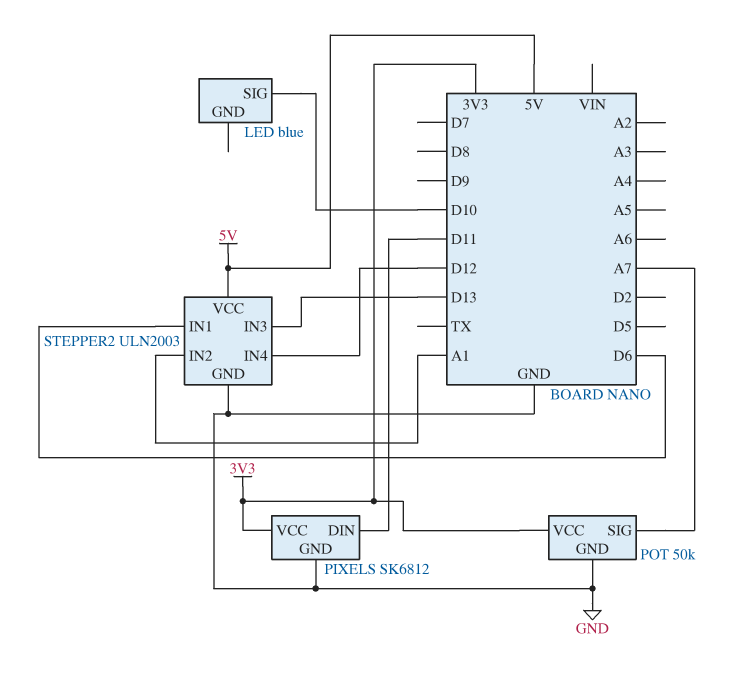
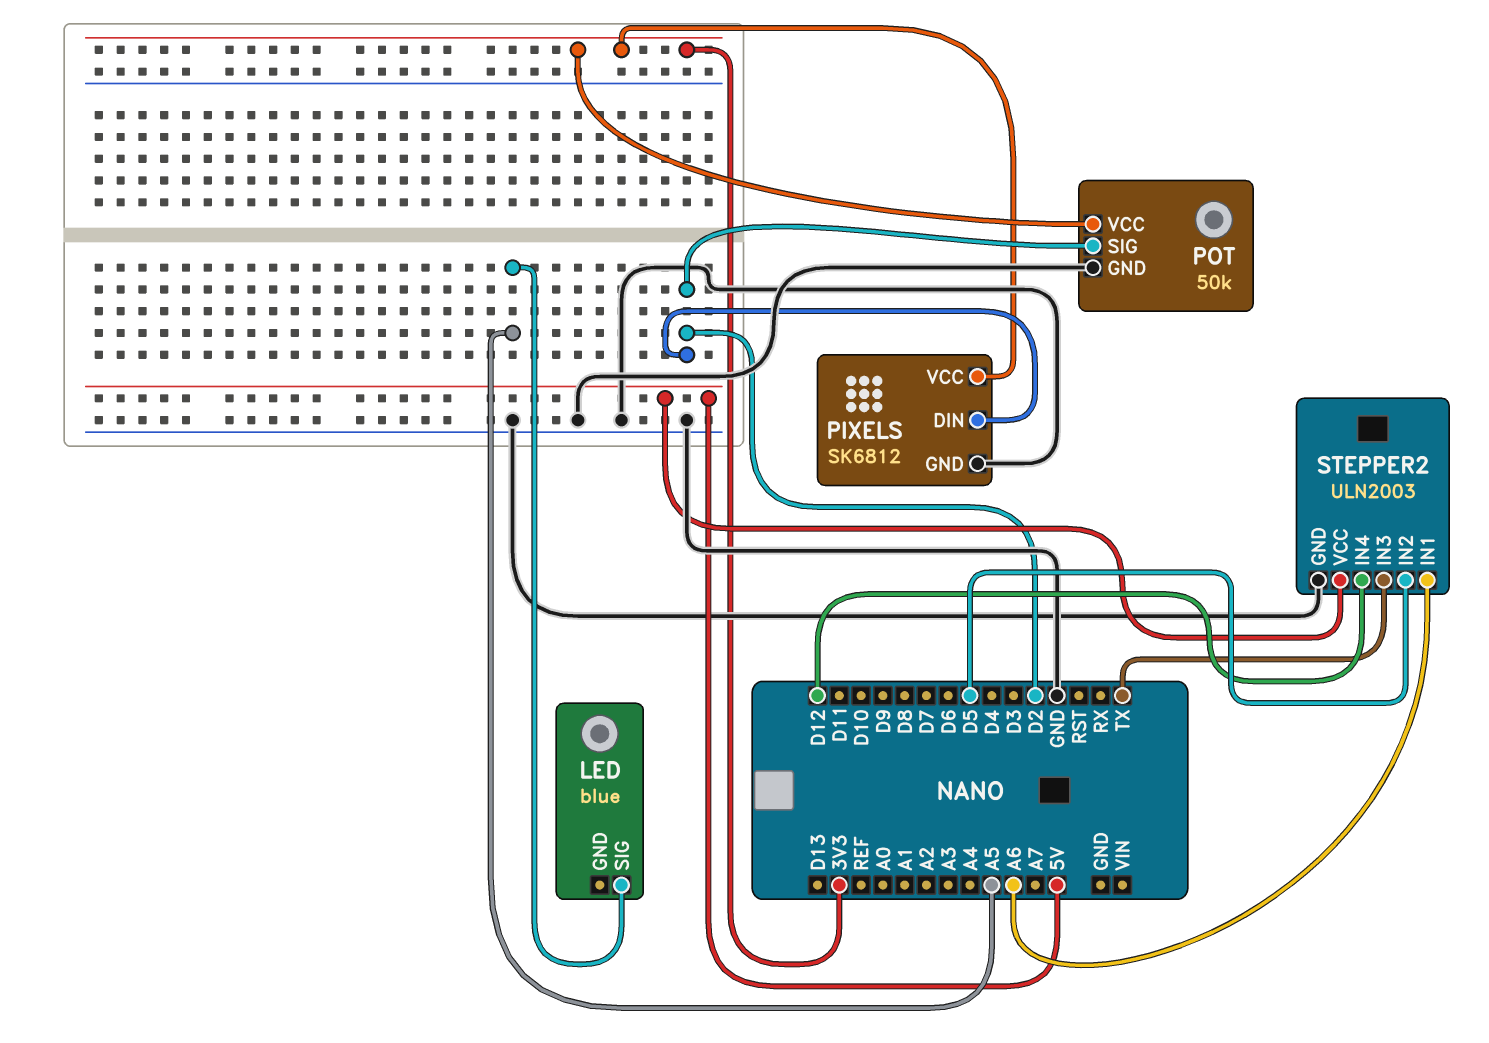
LED pin SIG: D10 -> A5
PIXELS pin DIN: D11 -> D2
POT pin SIG: A7 -> D2
STEPPER2 pin IN1: D6 -> A6
STEPPER2 pin IN2: A1 -> D5
STEPPER2 pin IN3: D13 -> TX

